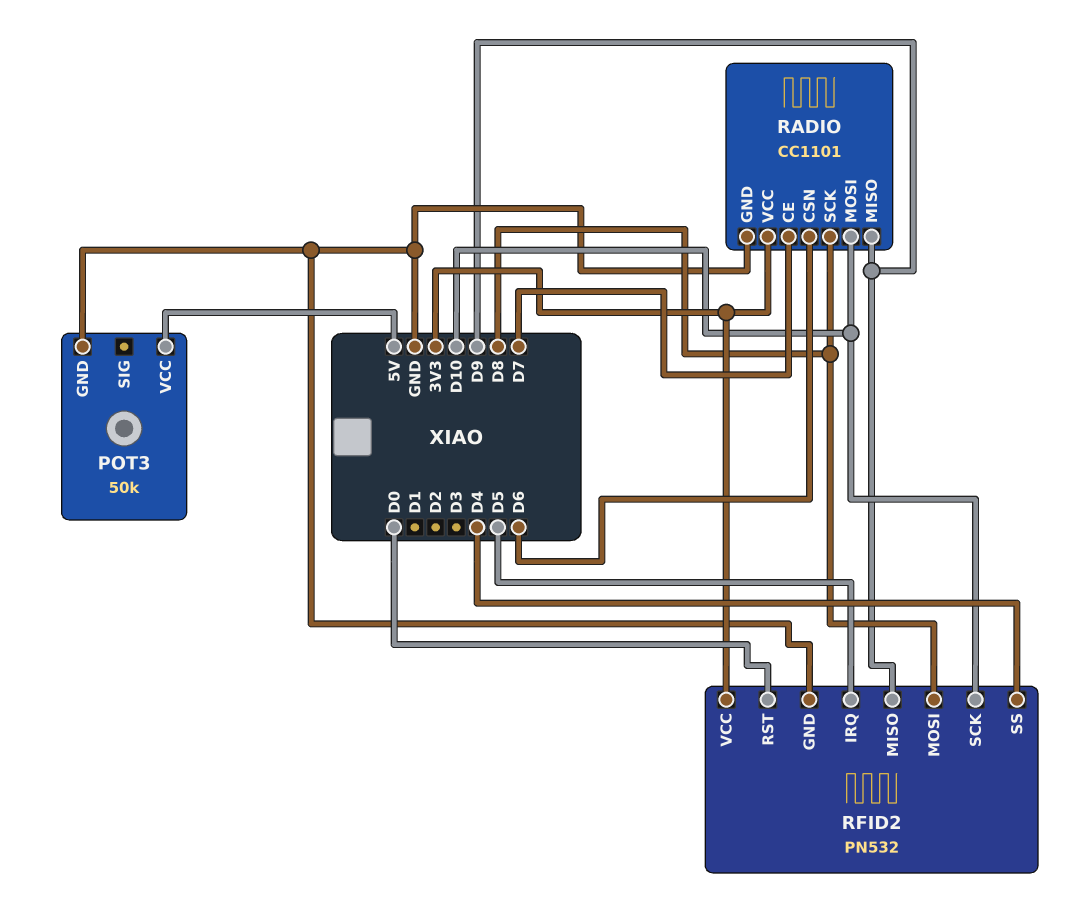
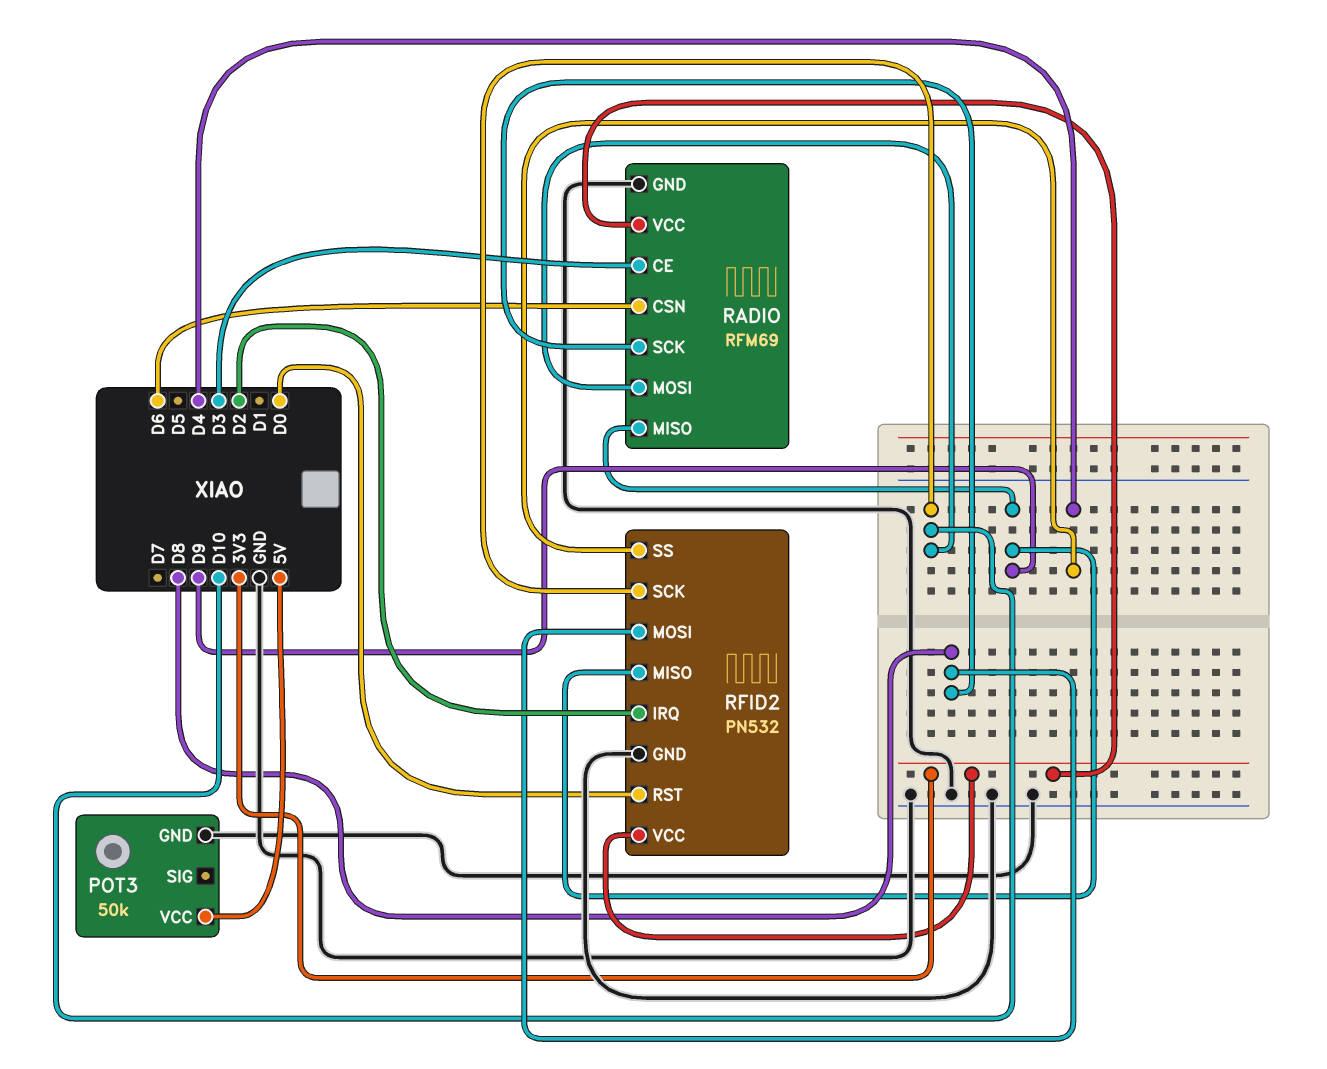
RADIO: CC1101 -> RFM69
RADIO pin CE: D7 -> D3
RFID2 pin IRQ: D5 -> D2

